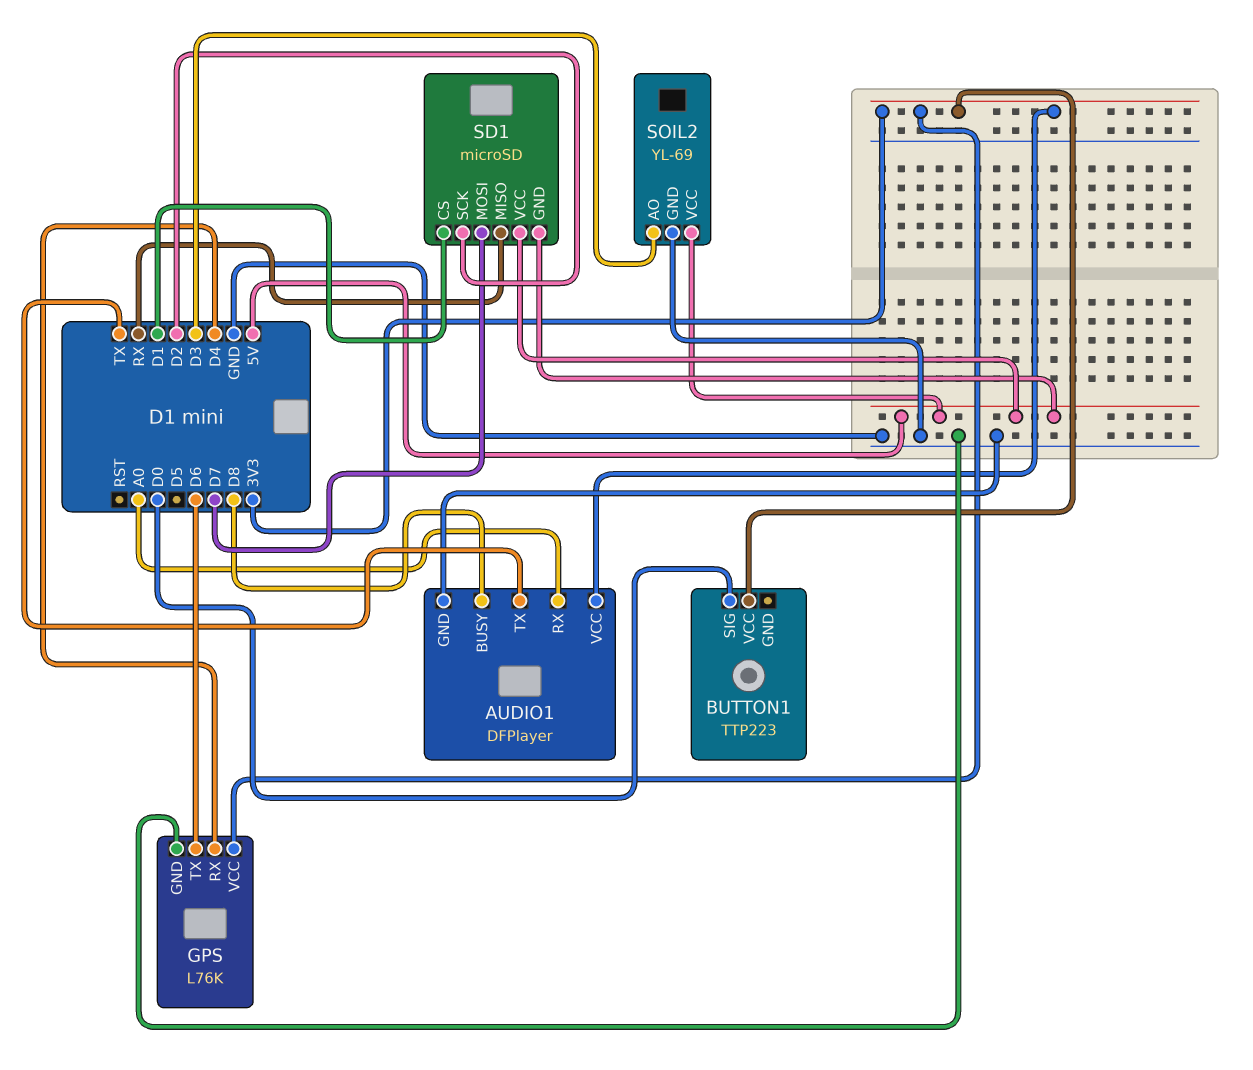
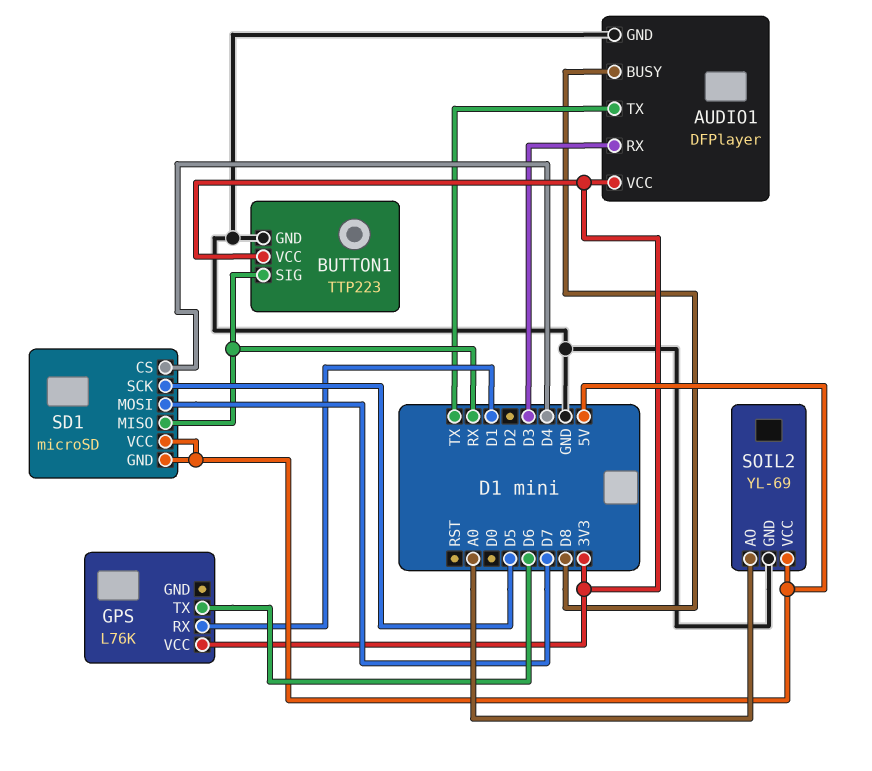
AUDIO1 pin RX: A0 -> D3
BUTTON1 pin GND: none -> GND
BUTTON1 pin SIG: D0 -> RX
GPS pin GND: GND -> none
GPS pin RX: D4 -> D1
SD1 pin CS: D1 -> D4
SD1 pin SCK: D2 -> D5
SOIL2 pin AO: D3 -> A0

